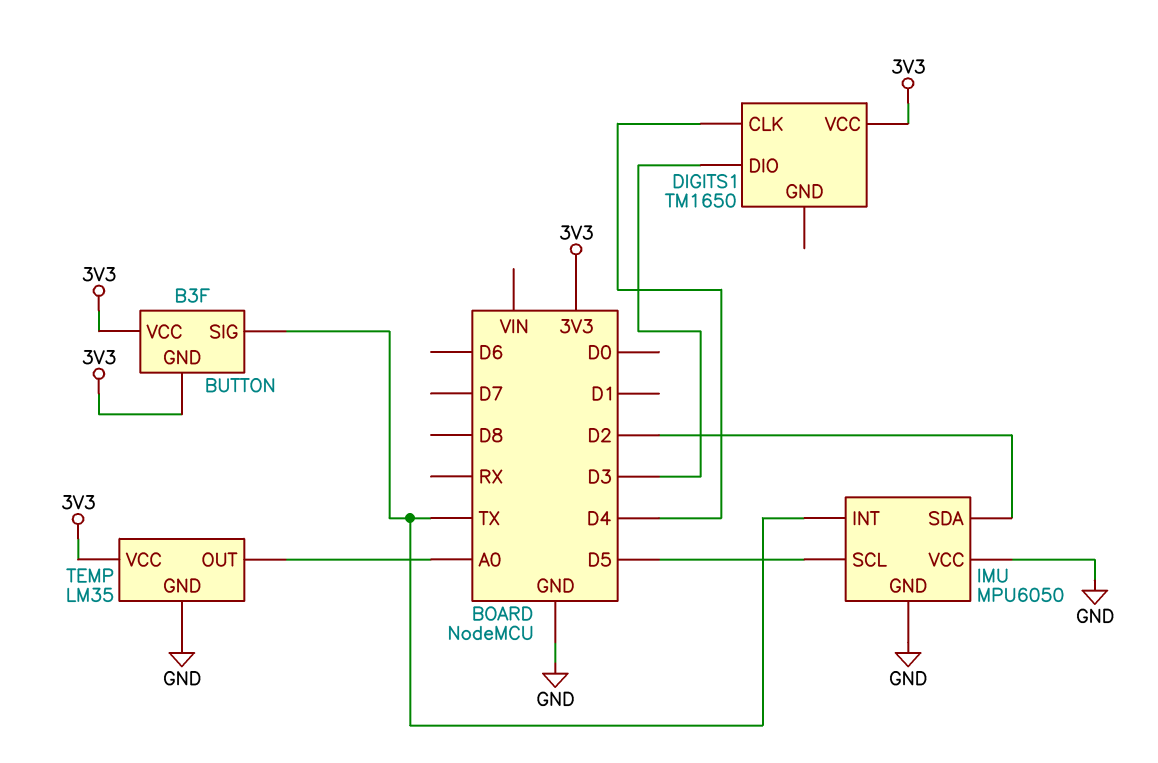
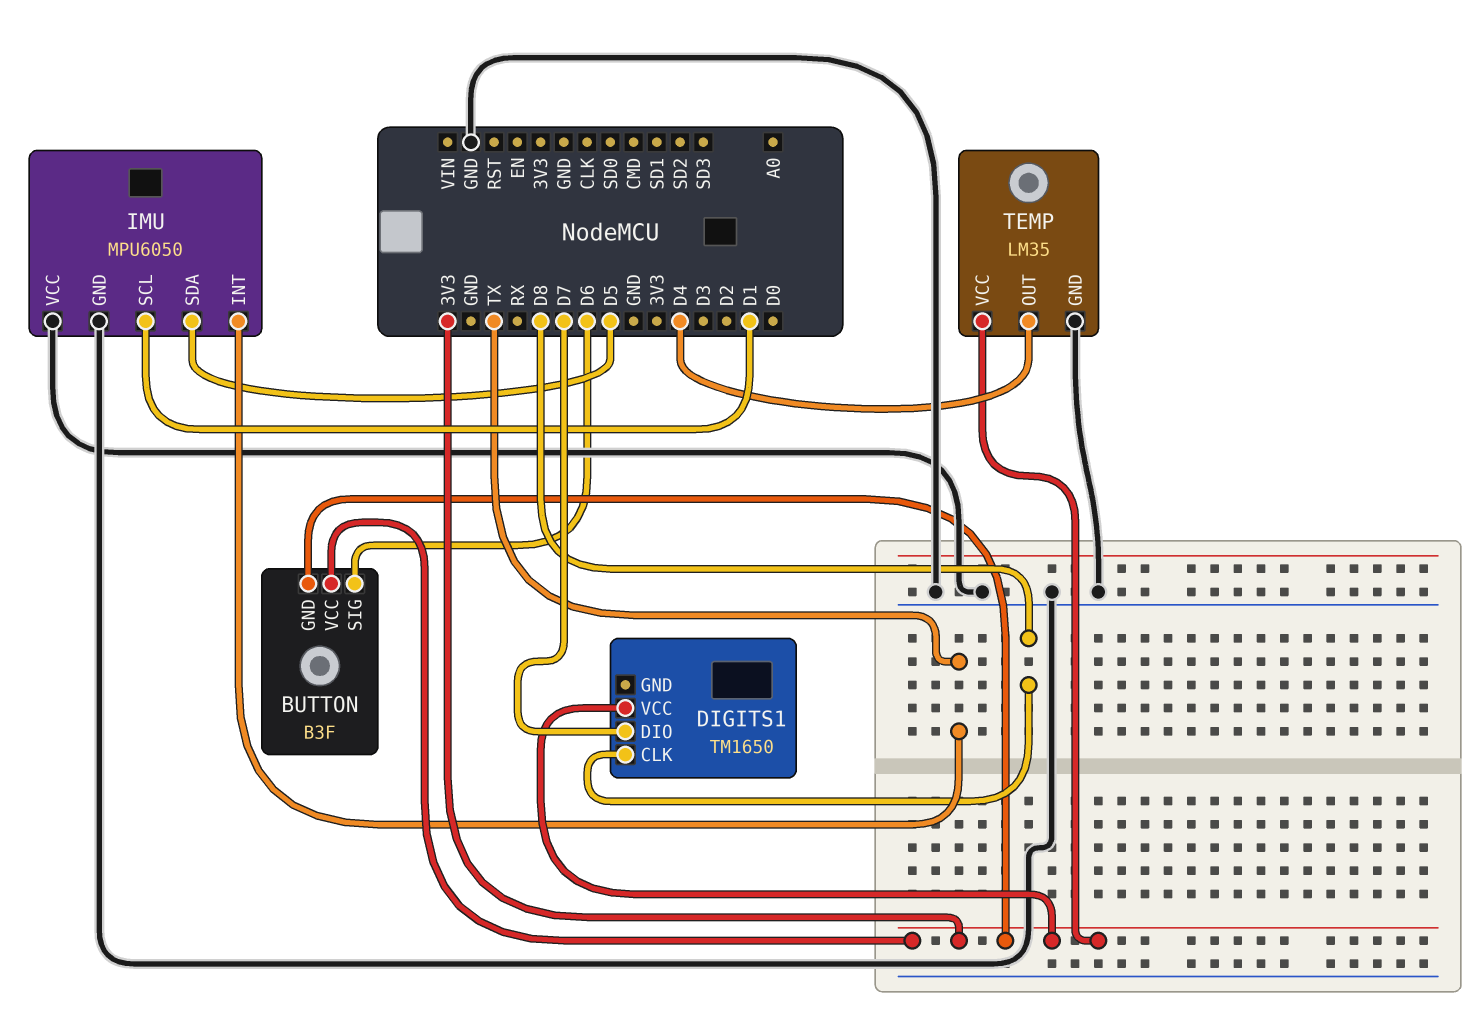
BUTTON pin SIG: TX -> D6
DIGITS1 pin CLK: D4 -> D8
DIGITS1 pin DIO: D3 -> D7
IMU pin SCL: D5 -> D1
IMU pin SDA: D2 -> D5
TEMP pin OUT: A0 -> D4

